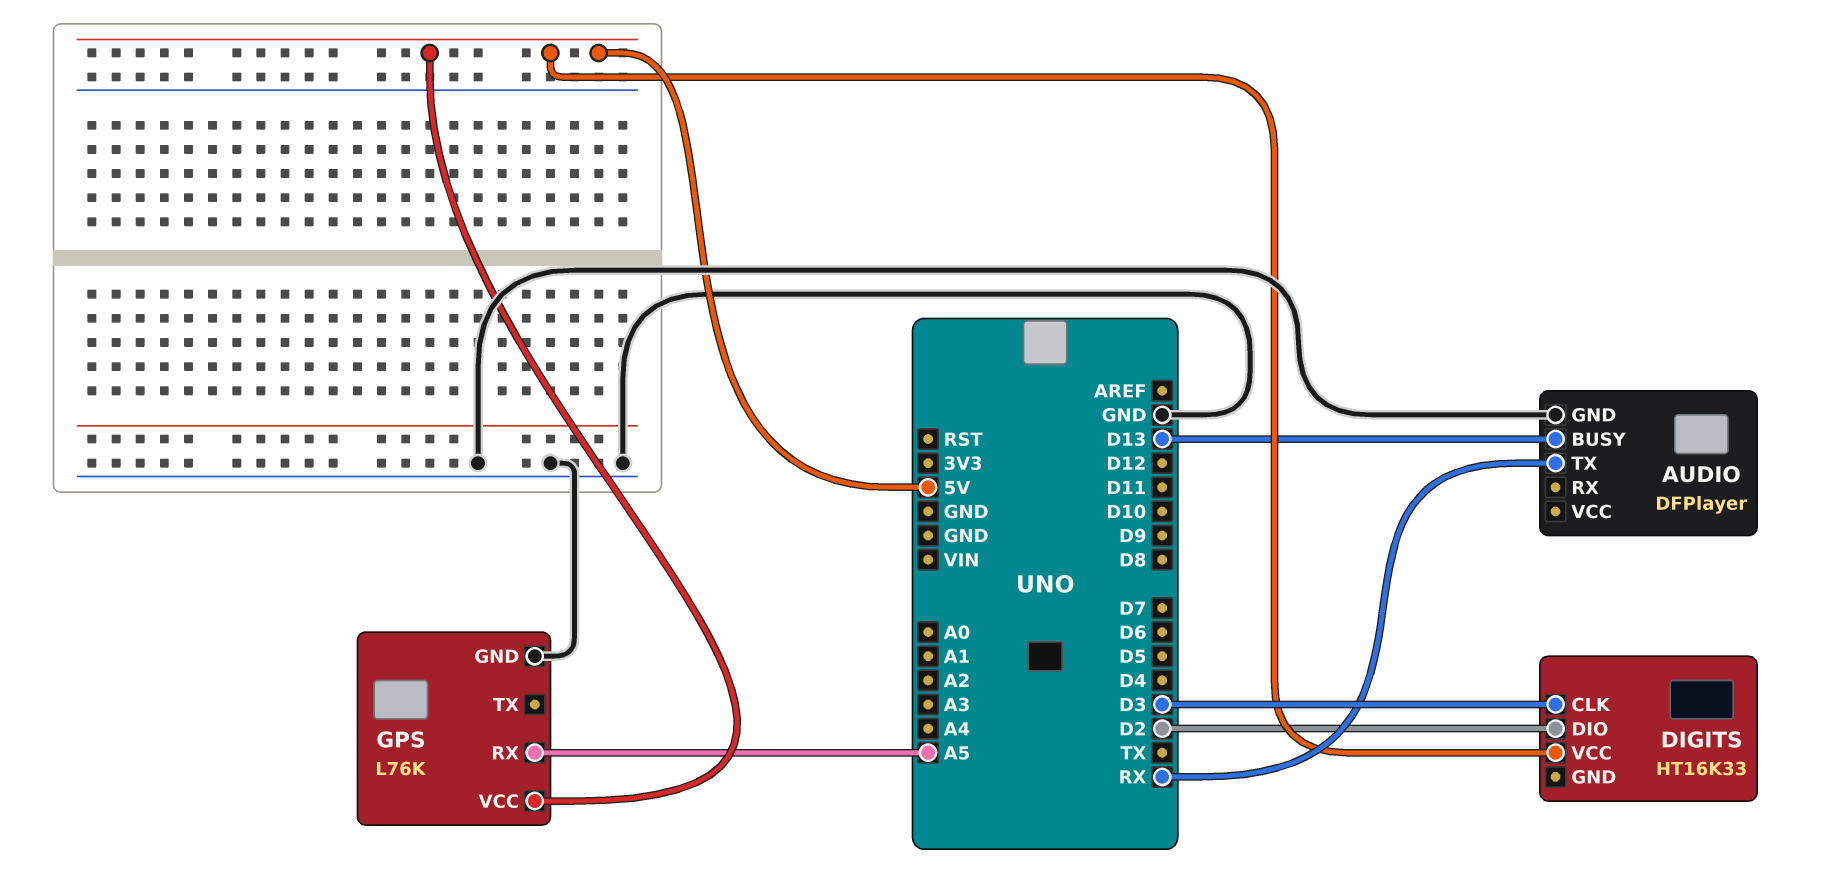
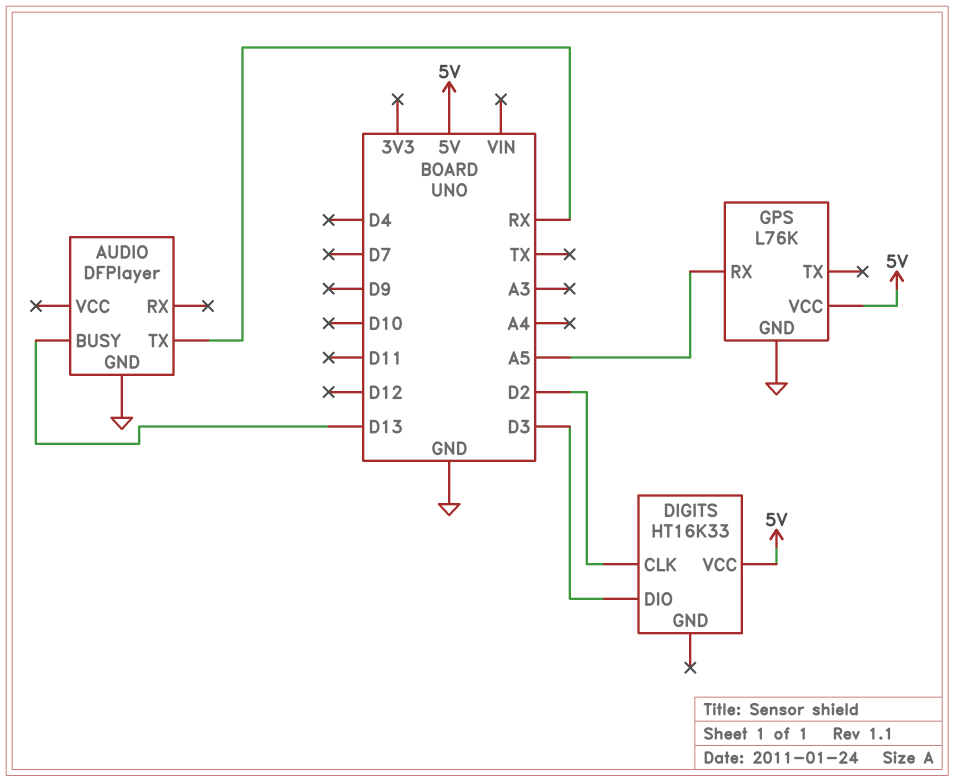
DIGITS pin CLK: D3 -> D2
DIGITS pin DIO: D2 -> D3

